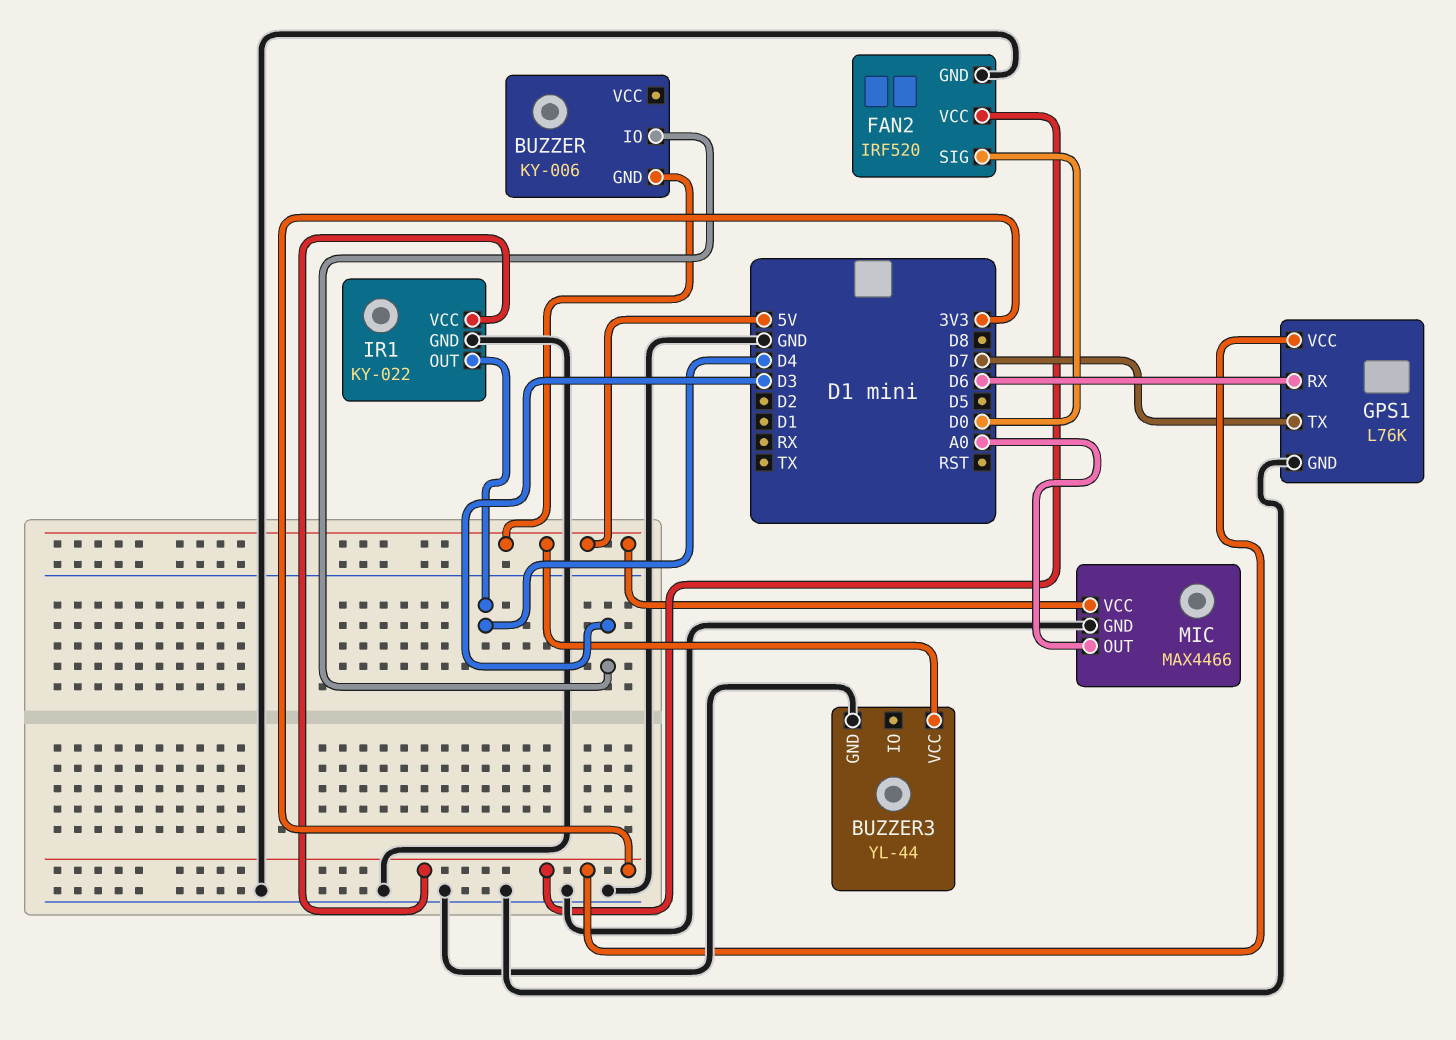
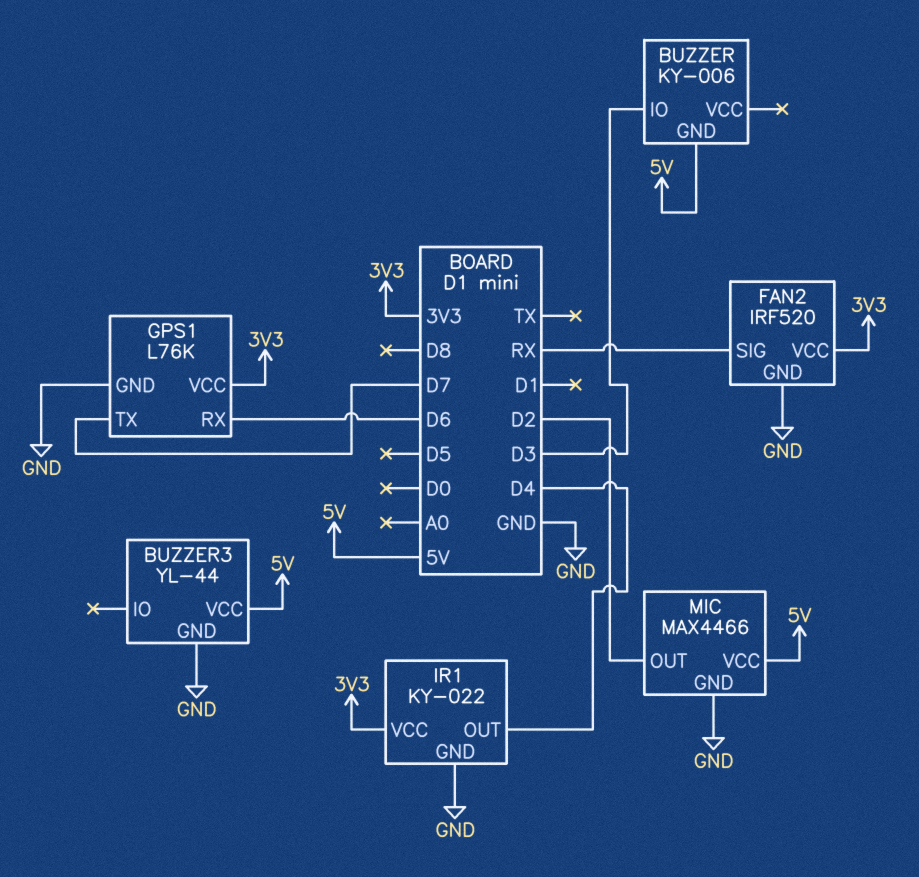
FAN2 pin SIG: D0 -> RX
MIC pin OUT: A0 -> D2

